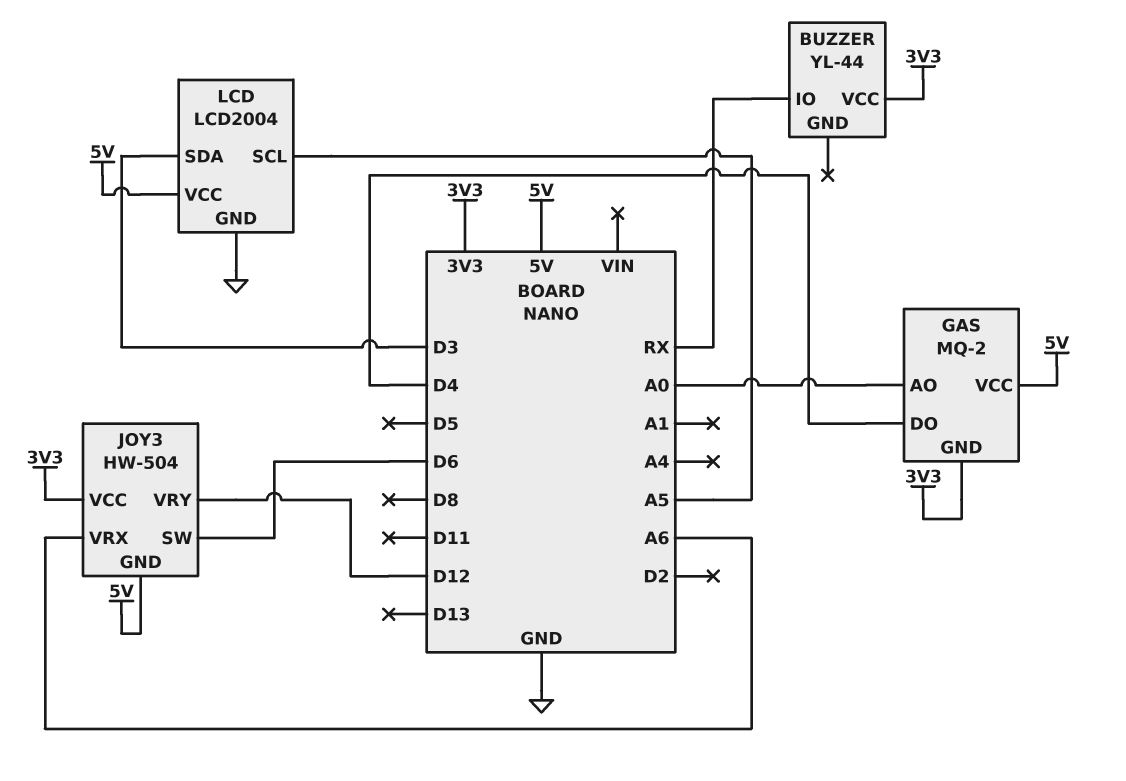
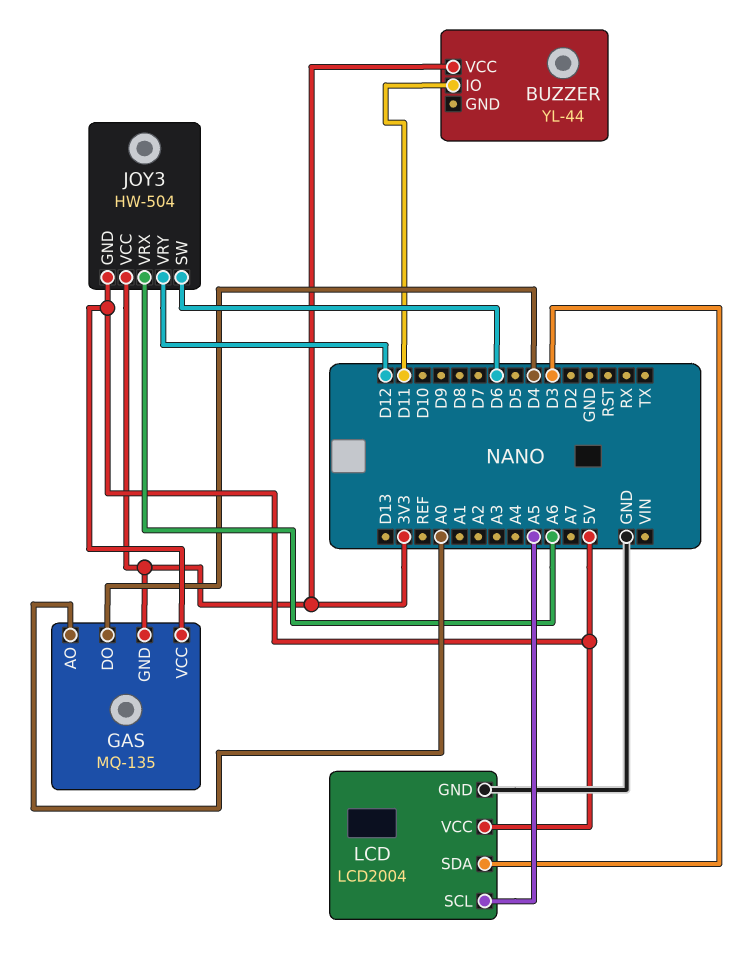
BUZZER pin IO: RX -> D11
GAS: MQ-2 -> MQ-135

